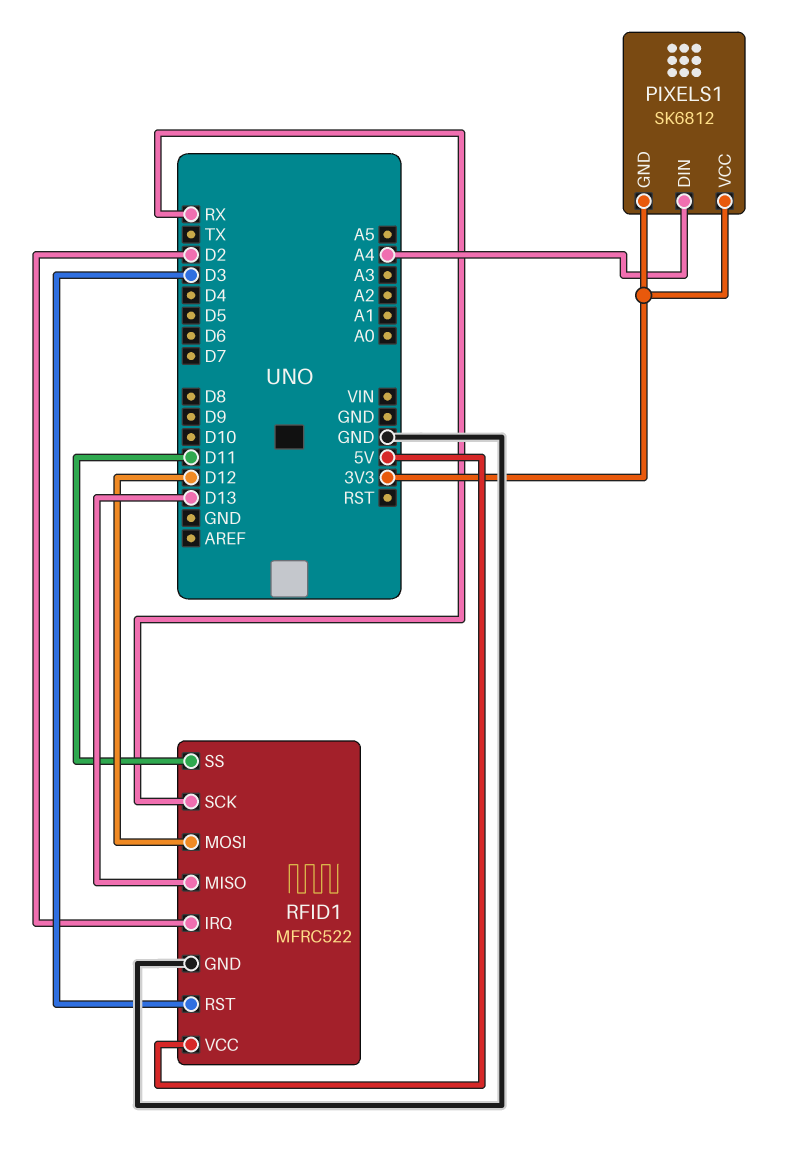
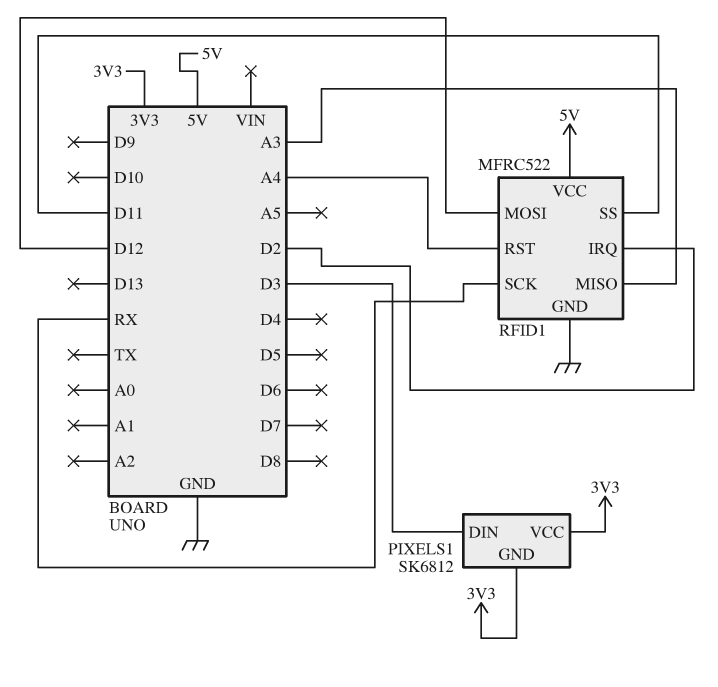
PIXELS1 pin DIN: A4 -> D3
RFID1 pin MISO: D13 -> A3
RFID1 pin RST: D3 -> A4

